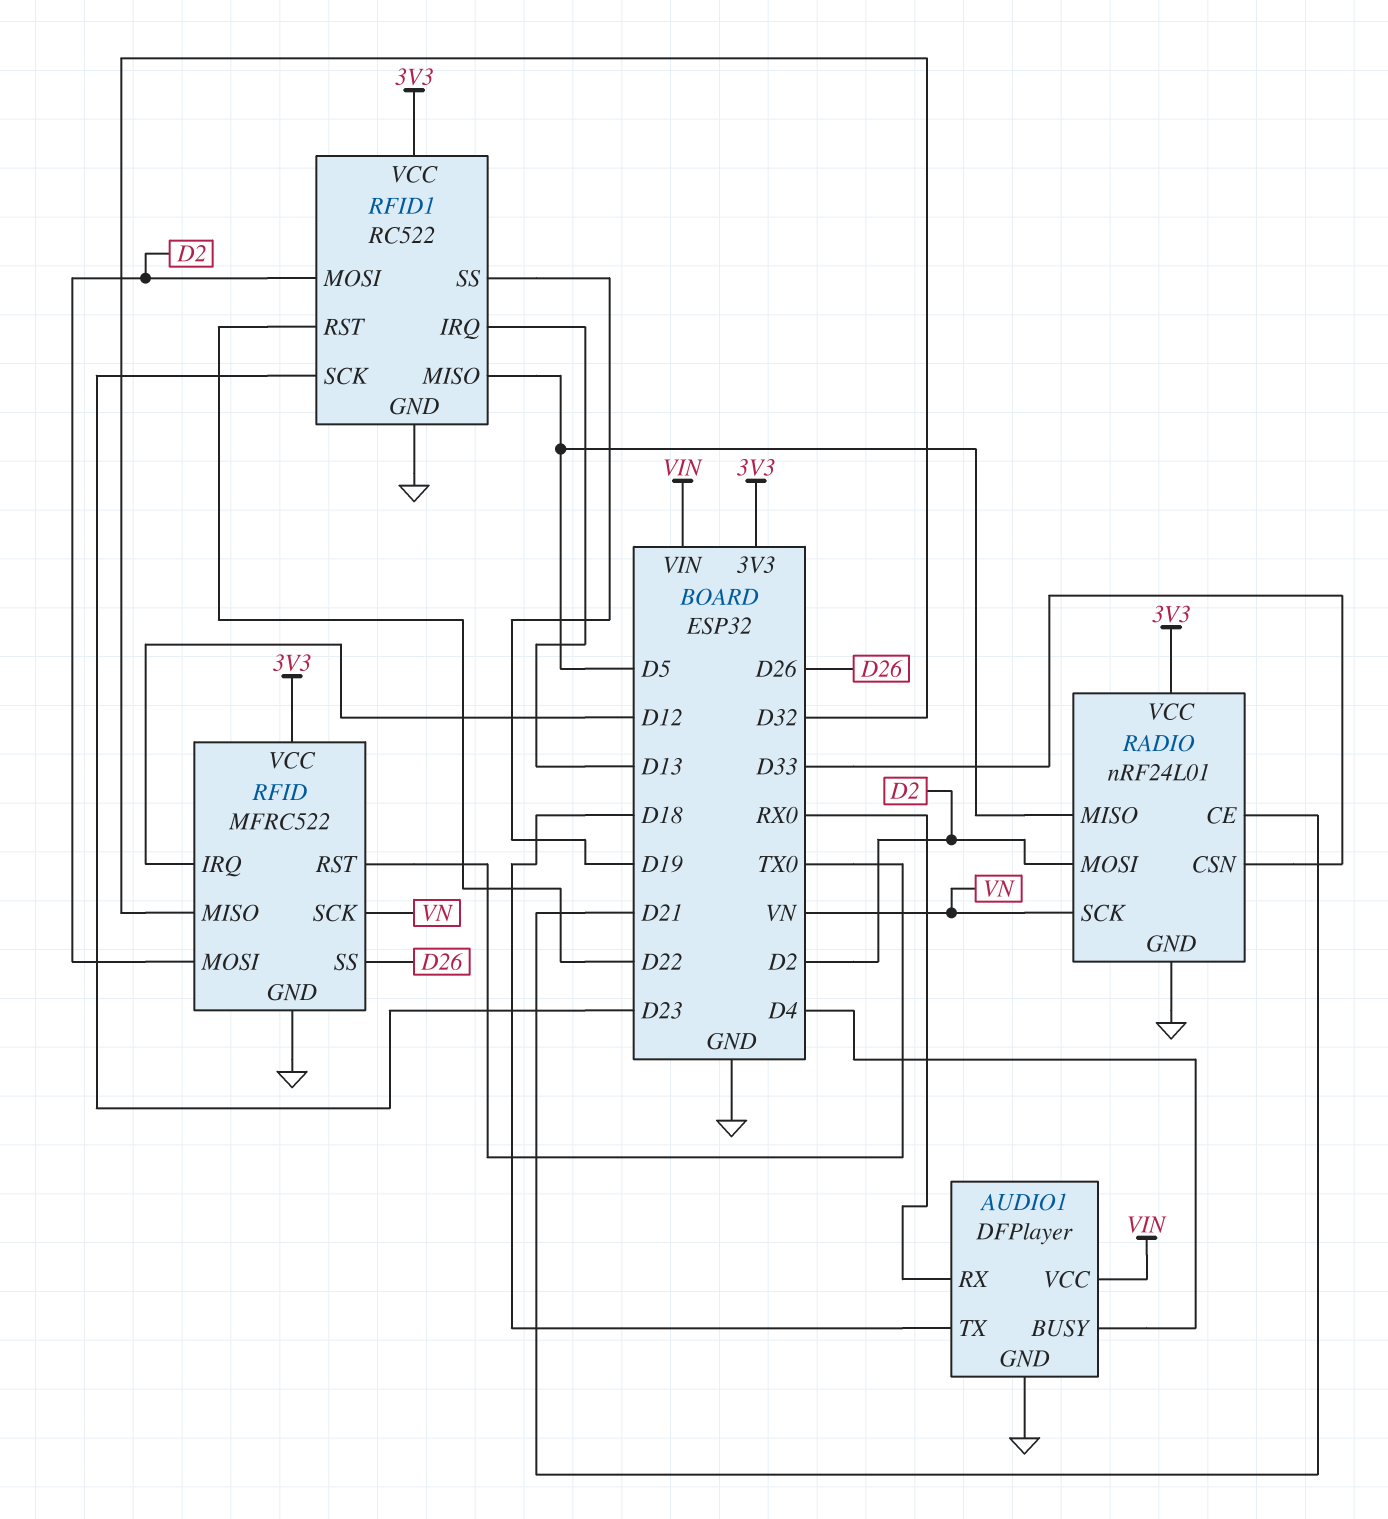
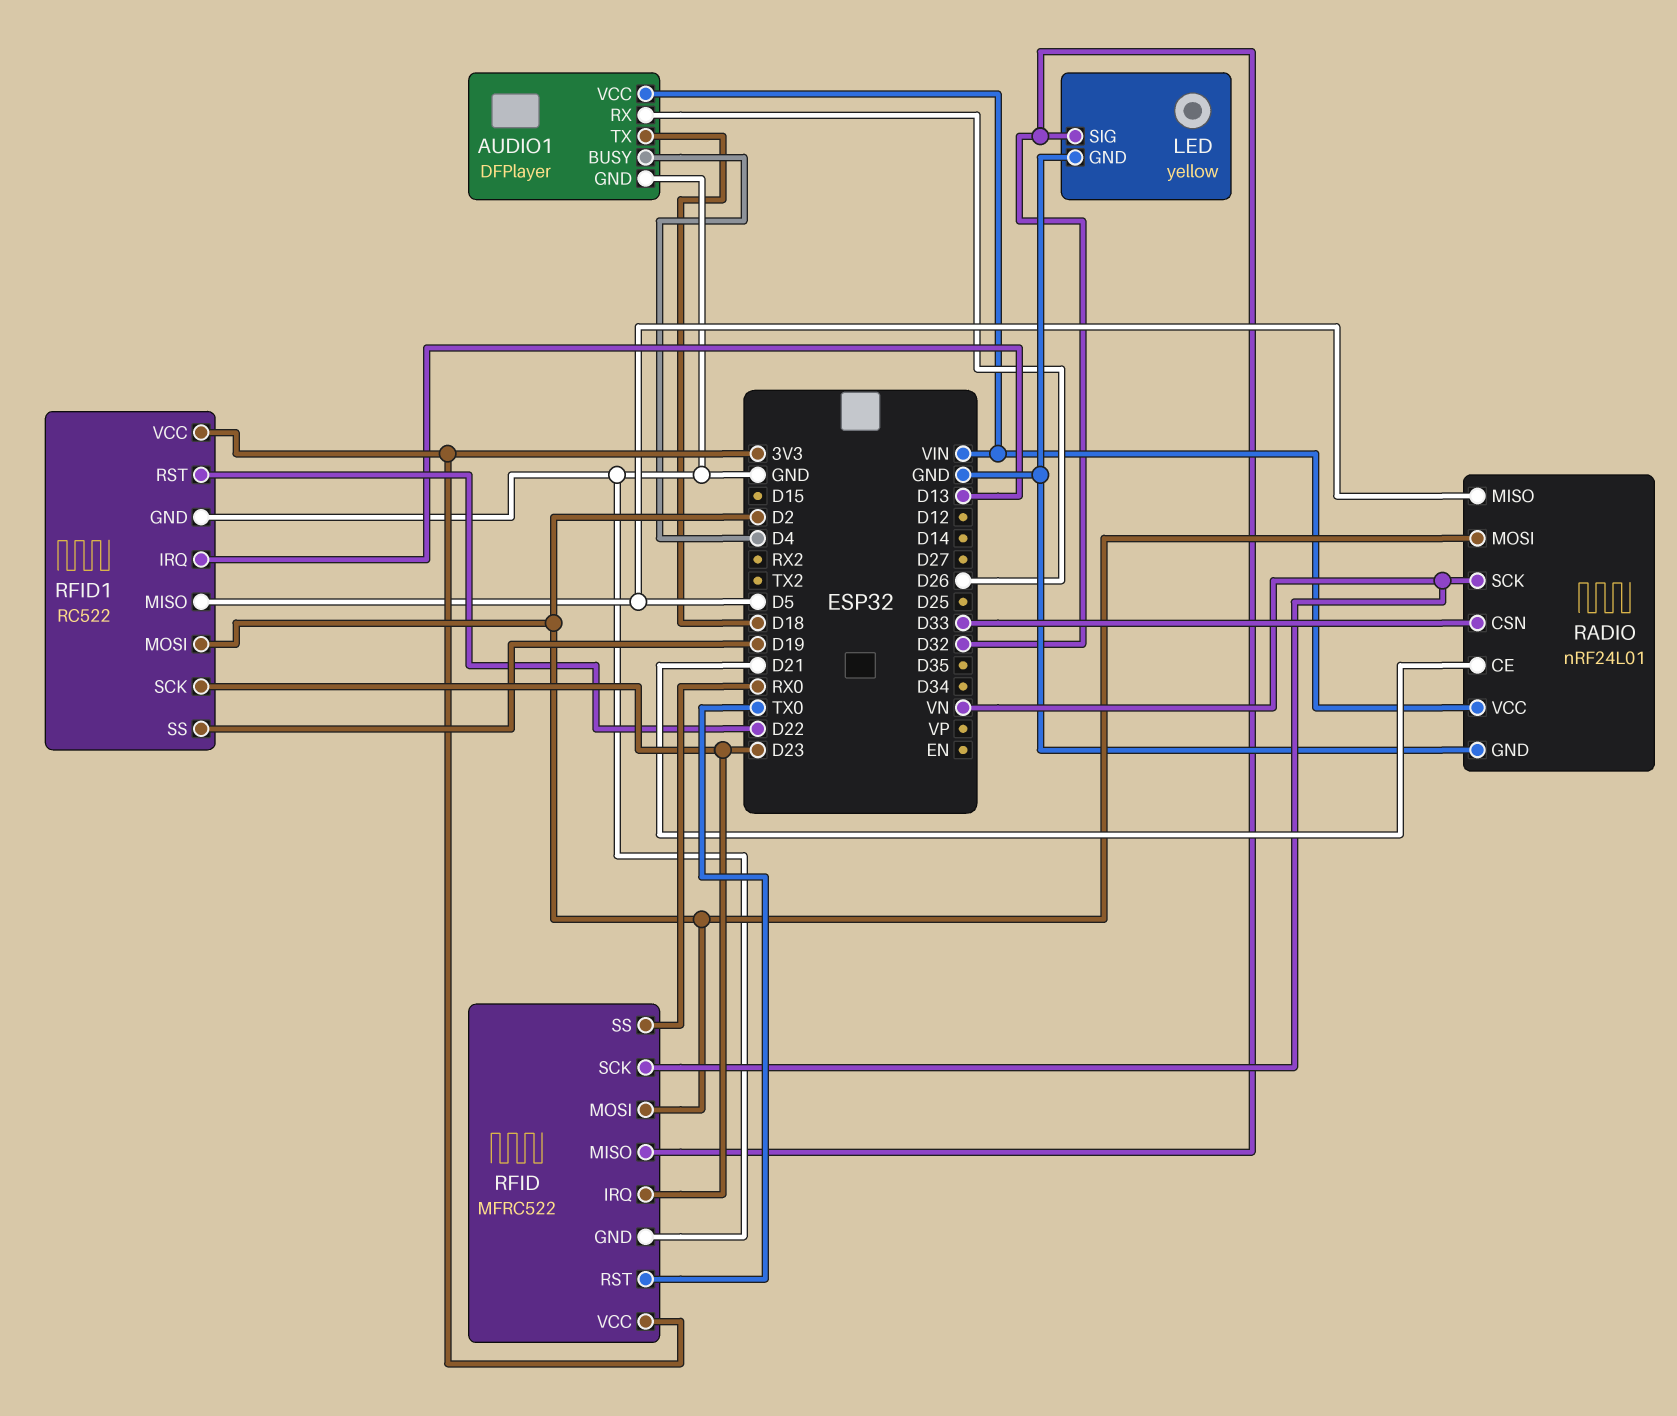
AUDIO1 pin RX: RX0 -> D26
LED: none -> yellow
LED pin GND: none -> GND
LED pin SIG: none -> D32
RADIO pin VCC: 3V3 -> VIN
RFID pin IRQ: D12 -> D23
RFID pin SS: D26 -> RX0

